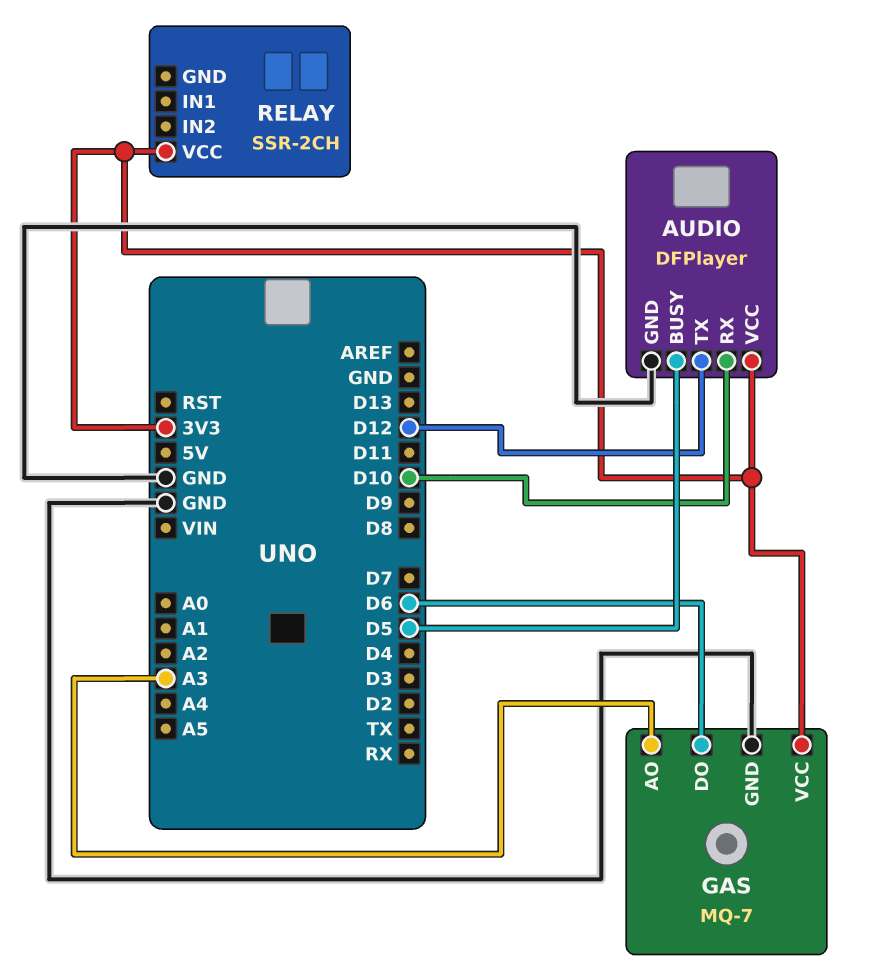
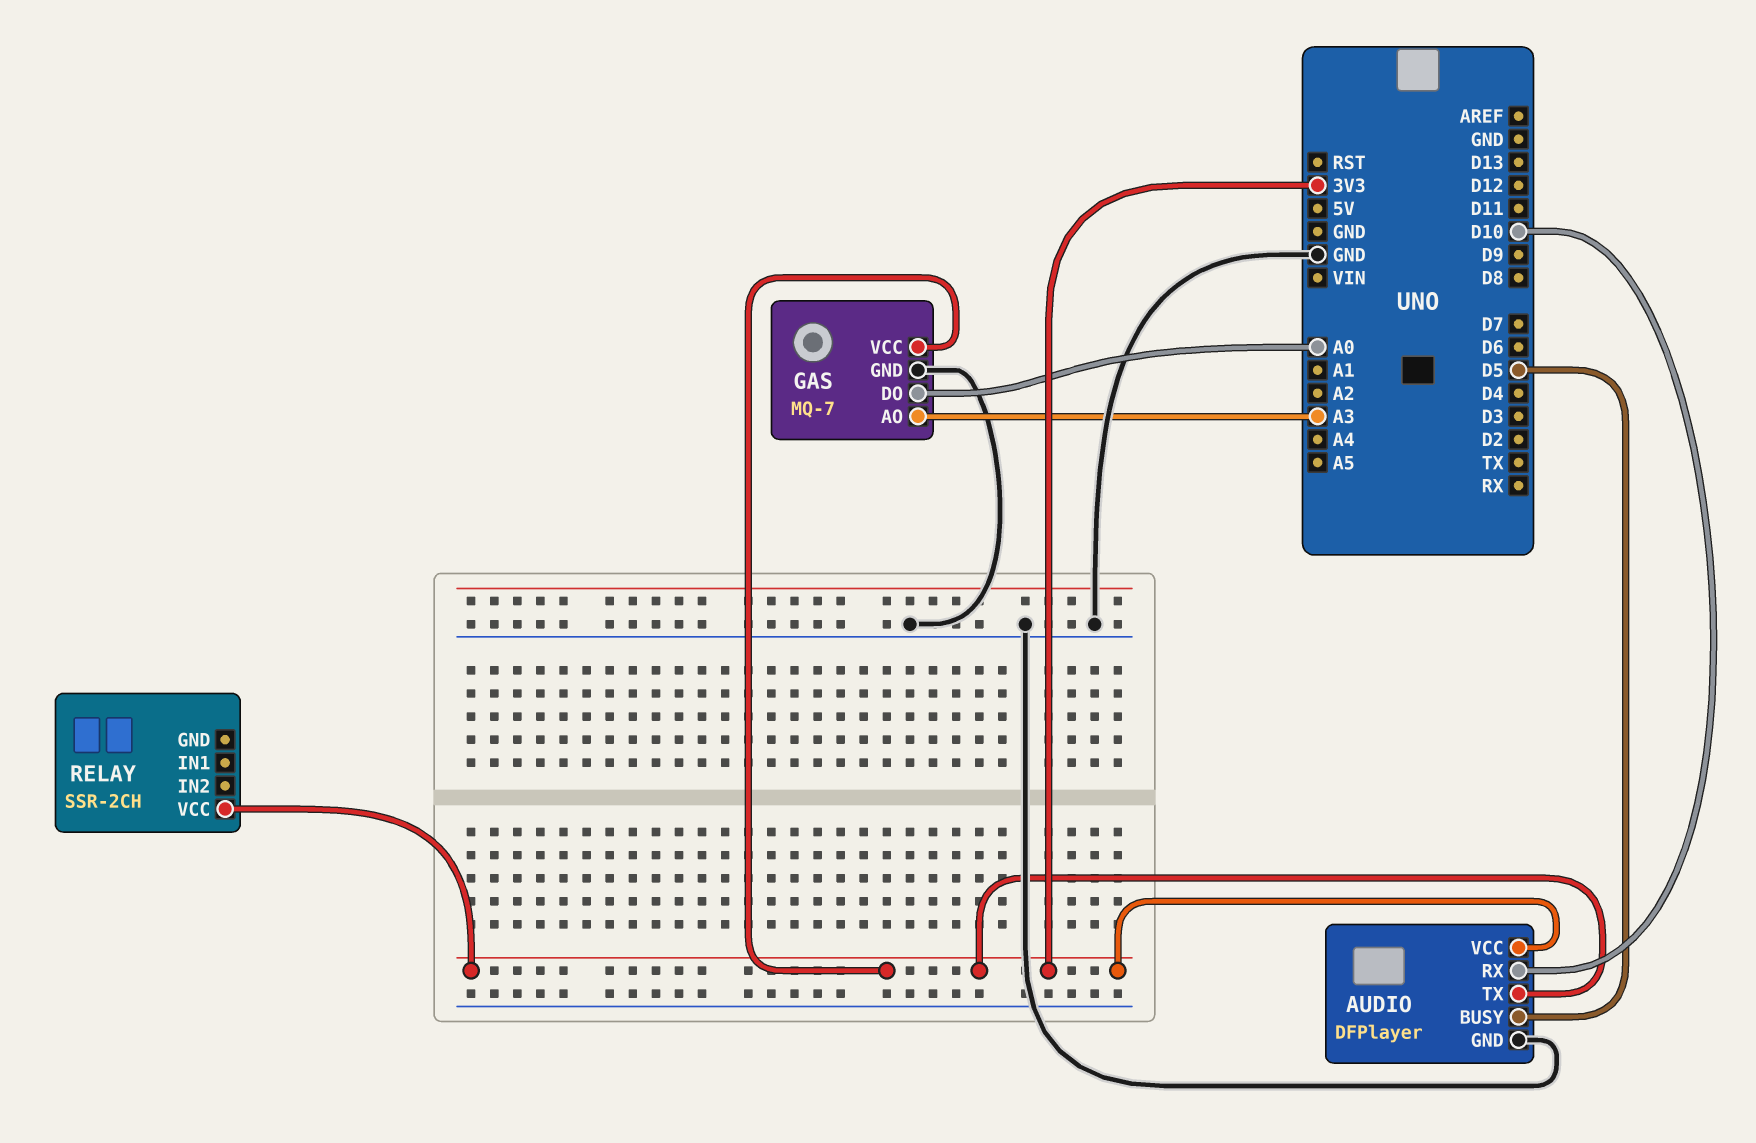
AUDIO pin TX: D12 -> 3V3
GAS pin DO: D6 -> A0

